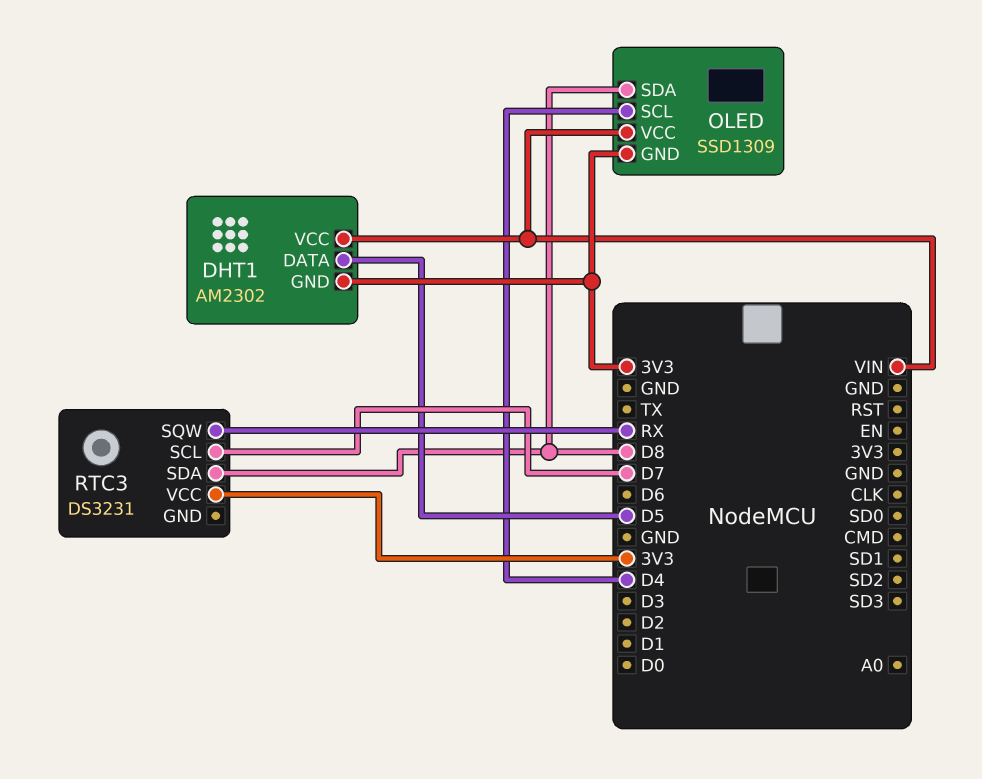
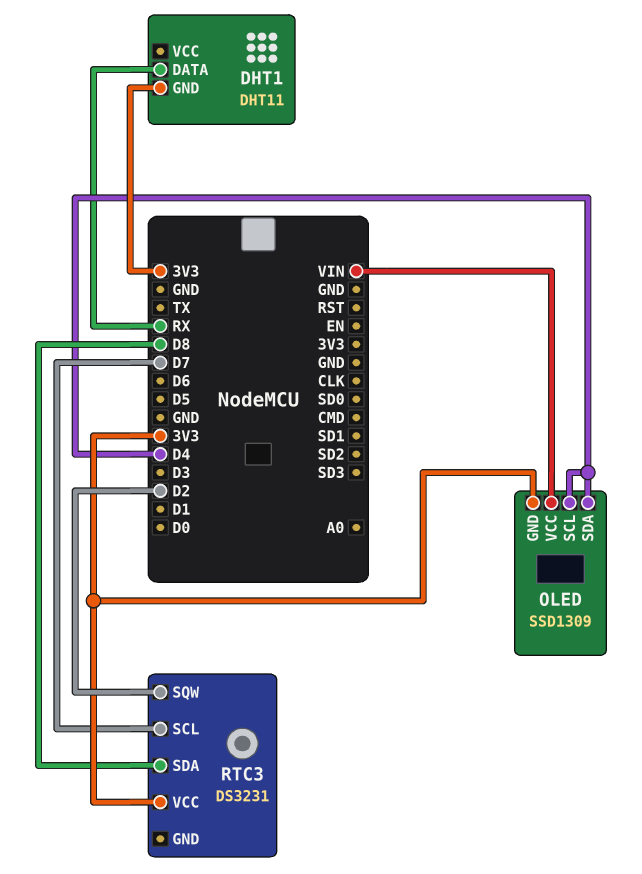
DHT1: AM2302 -> DHT11
DHT1 pin DATA: D5 -> RX
DHT1 pin VCC: VIN -> none
OLED pin SDA: D8 -> D4
RTC3 pin SQW: RX -> D2

